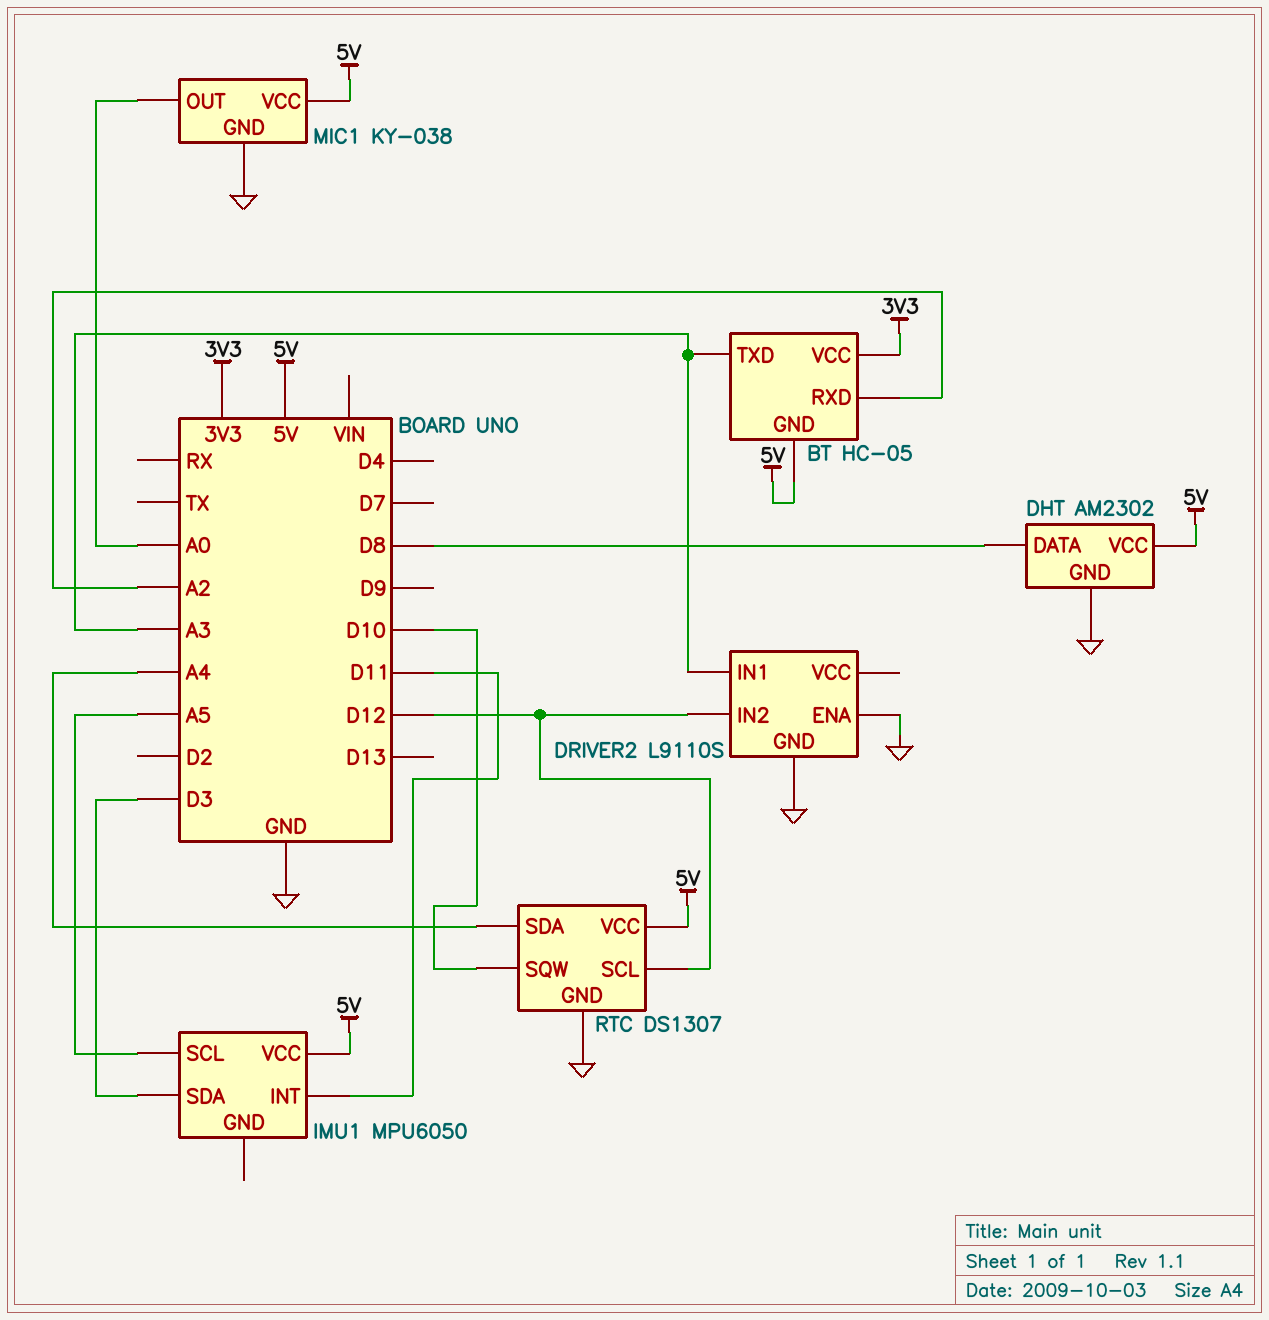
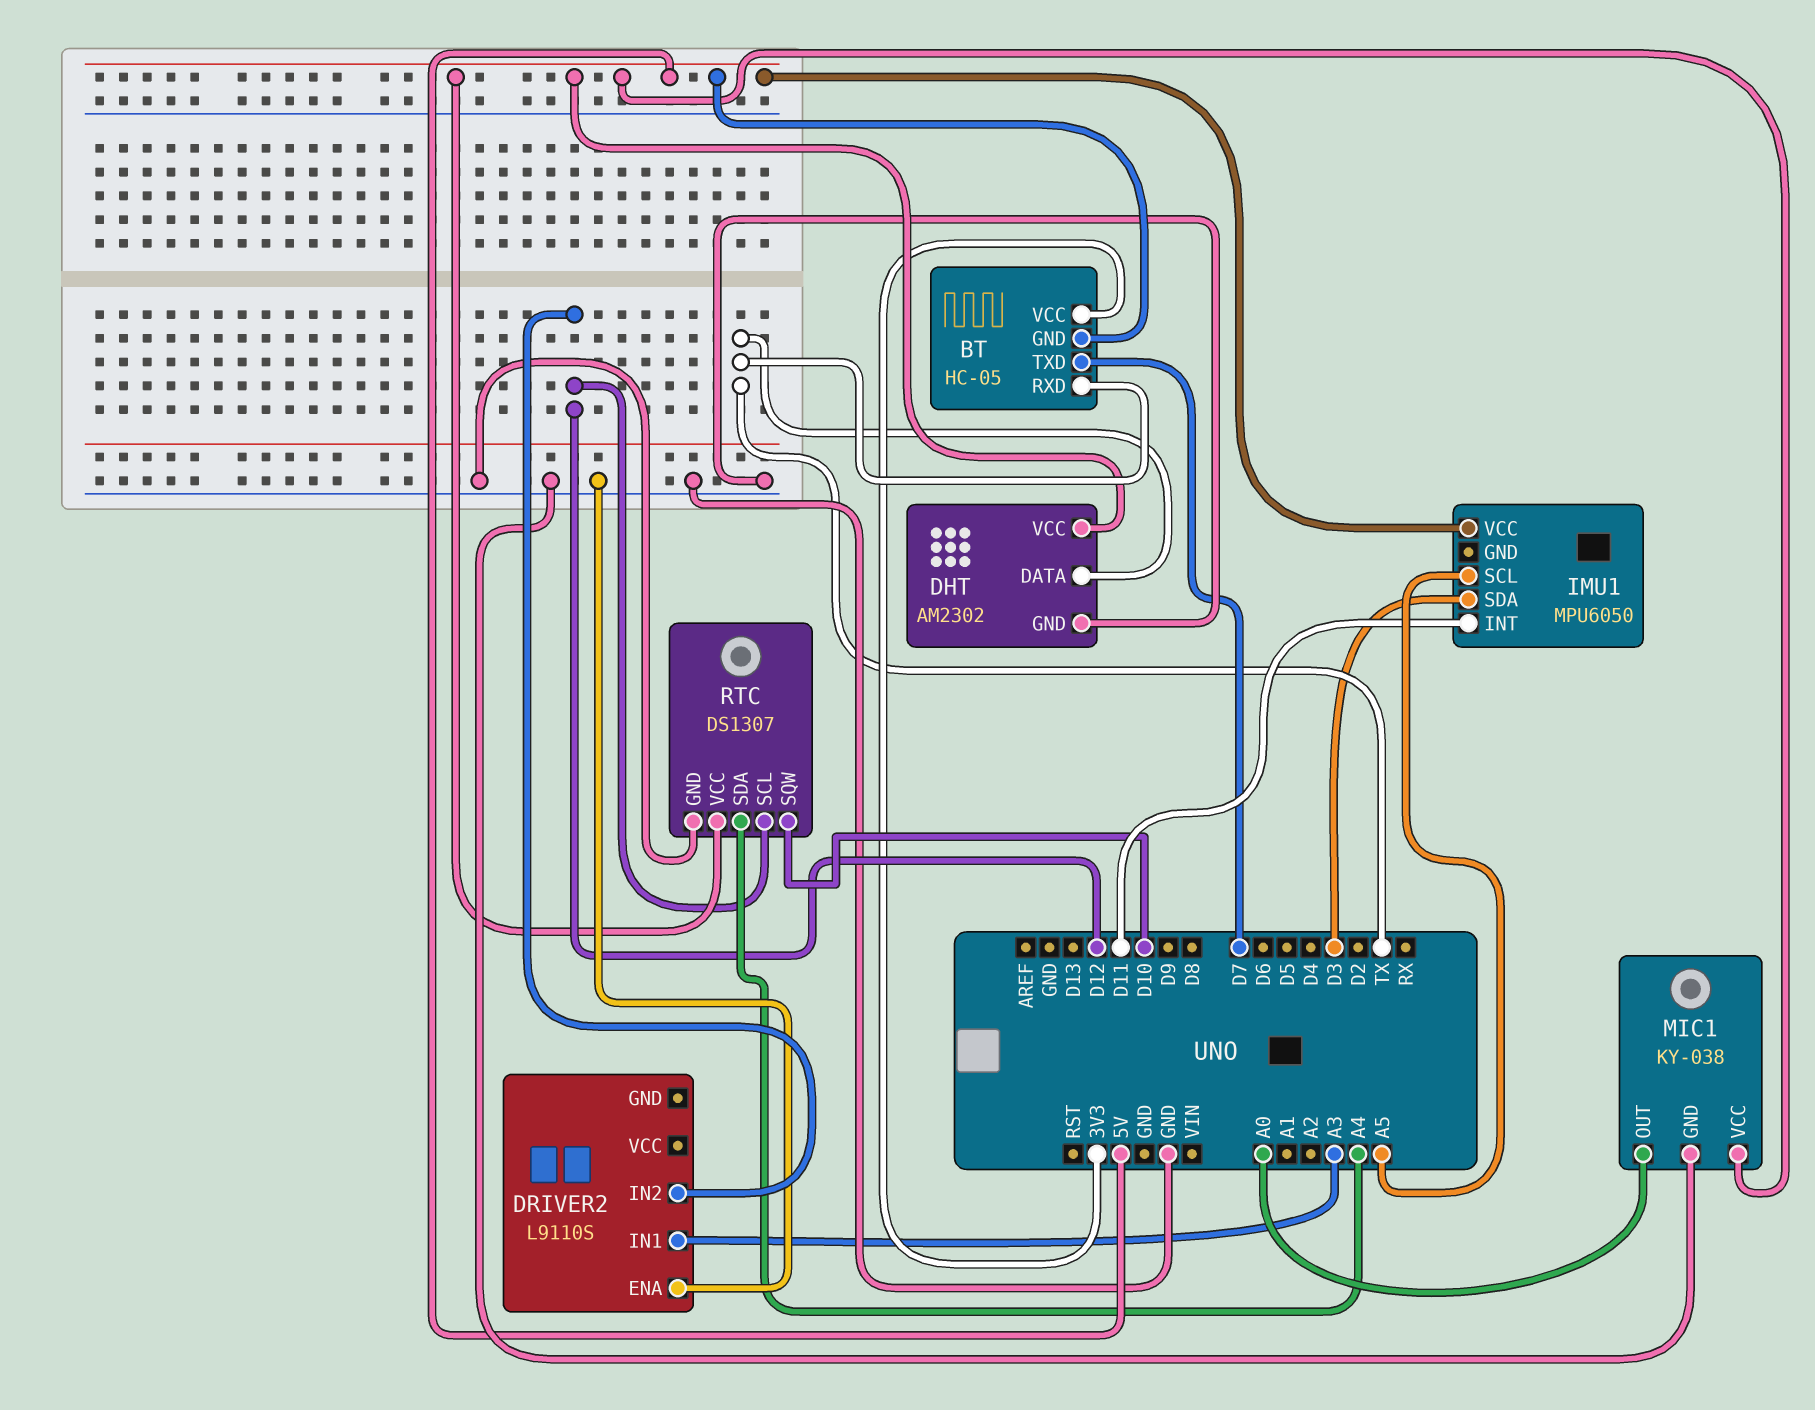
BT pin RXD: A2 -> TX
BT pin TXD: A3 -> D7
DHT pin DATA: D8 -> TX
DRIVER2 pin GND: GND -> none

